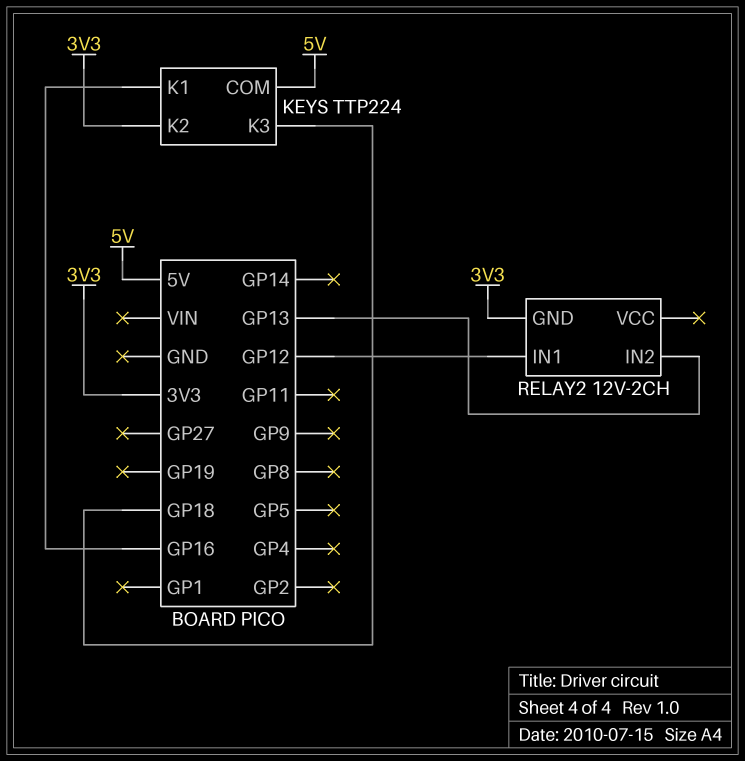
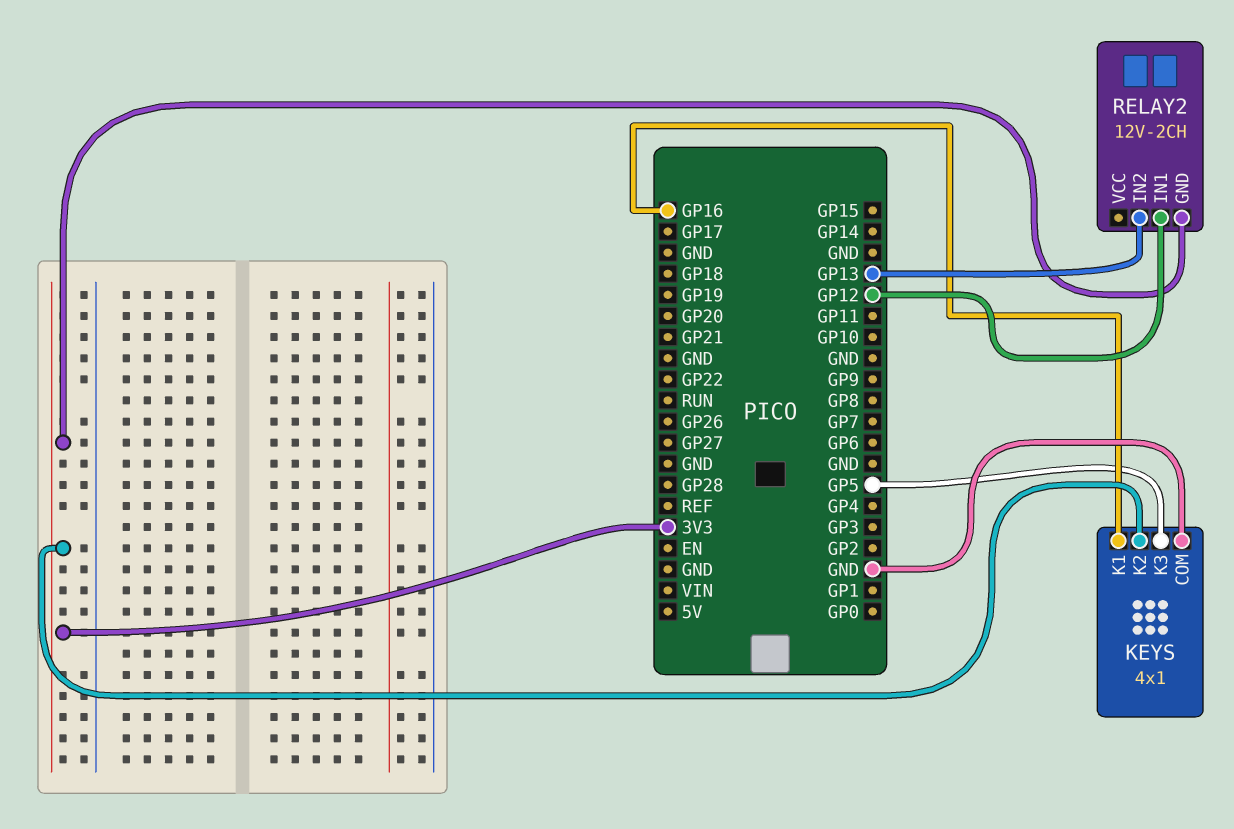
KEYS: TTP224 -> 4x1
KEYS pin COM: 5V -> GND
KEYS pin K3: GP18 -> GP5

